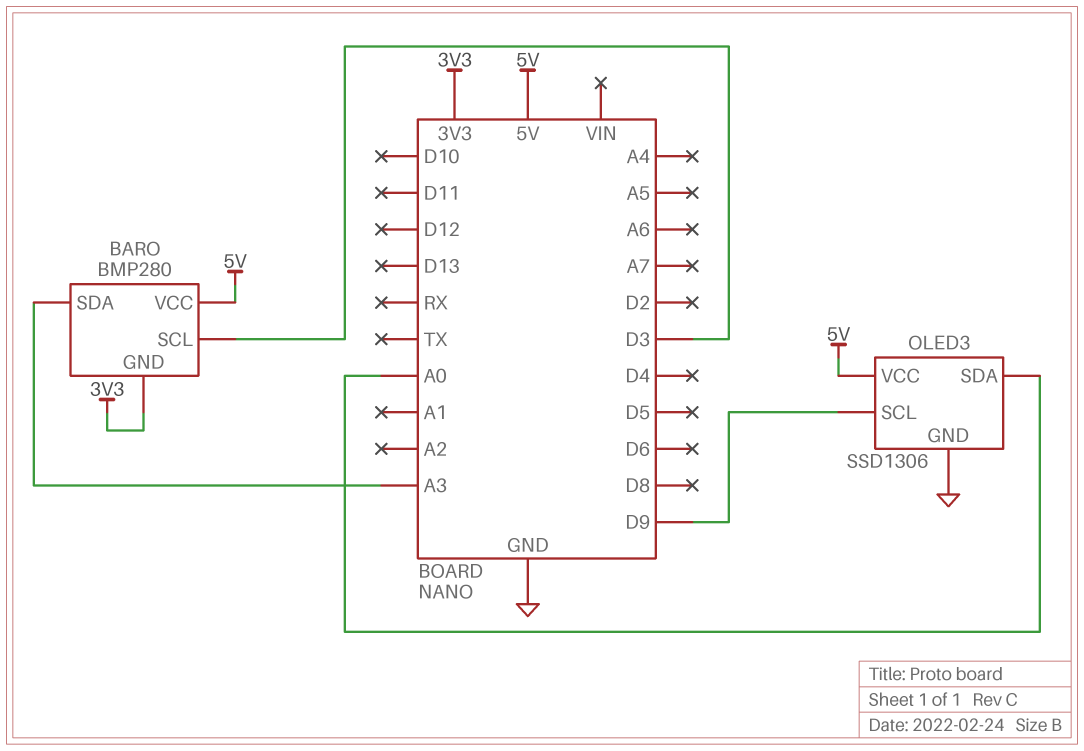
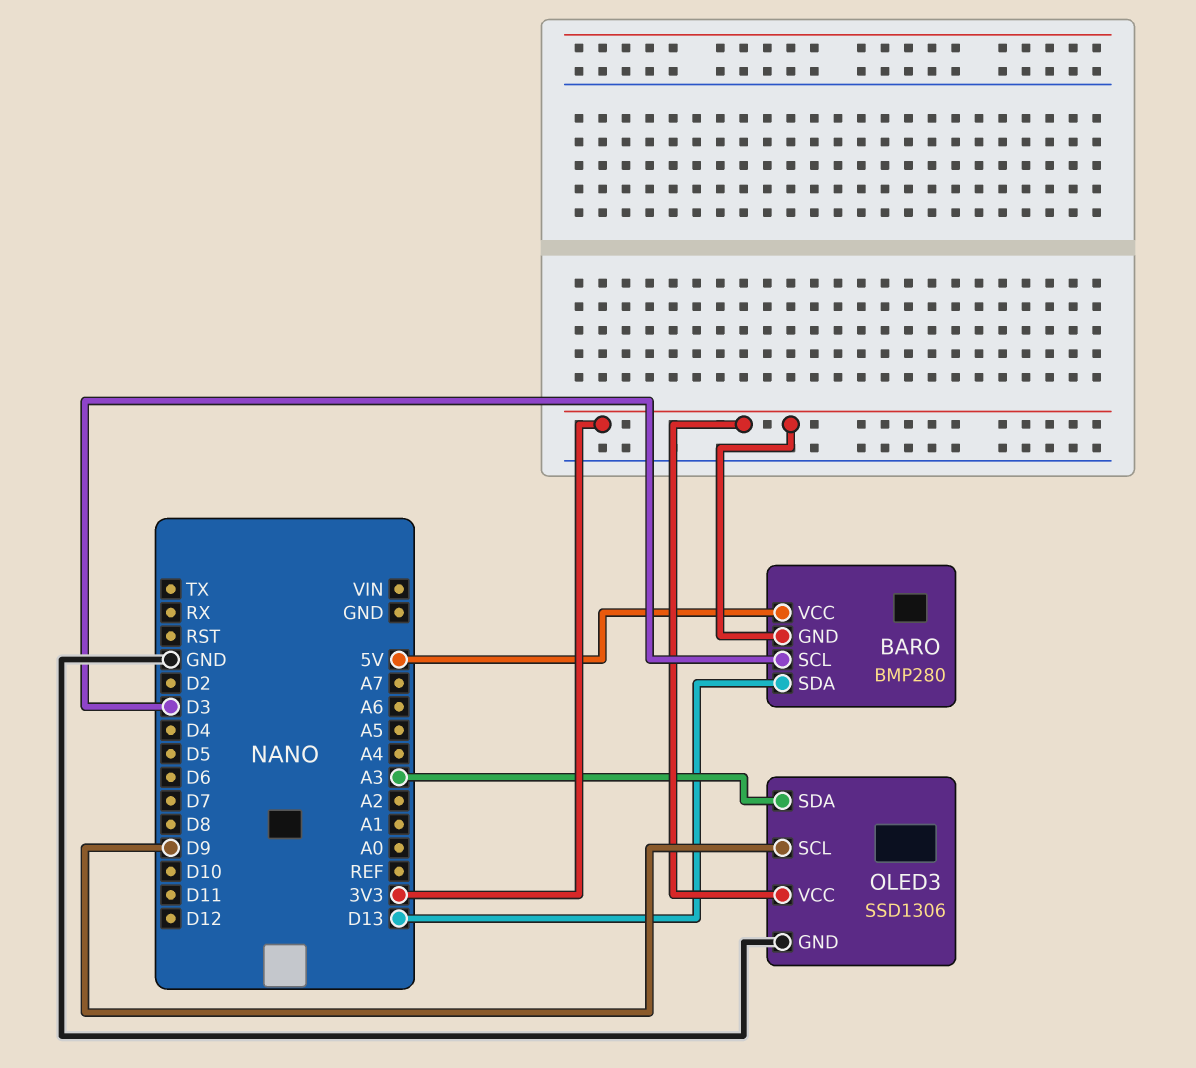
BARO pin SDA: A3 -> D13
OLED3 pin SDA: A0 -> A3
OLED3 pin VCC: 5V -> 3V3

